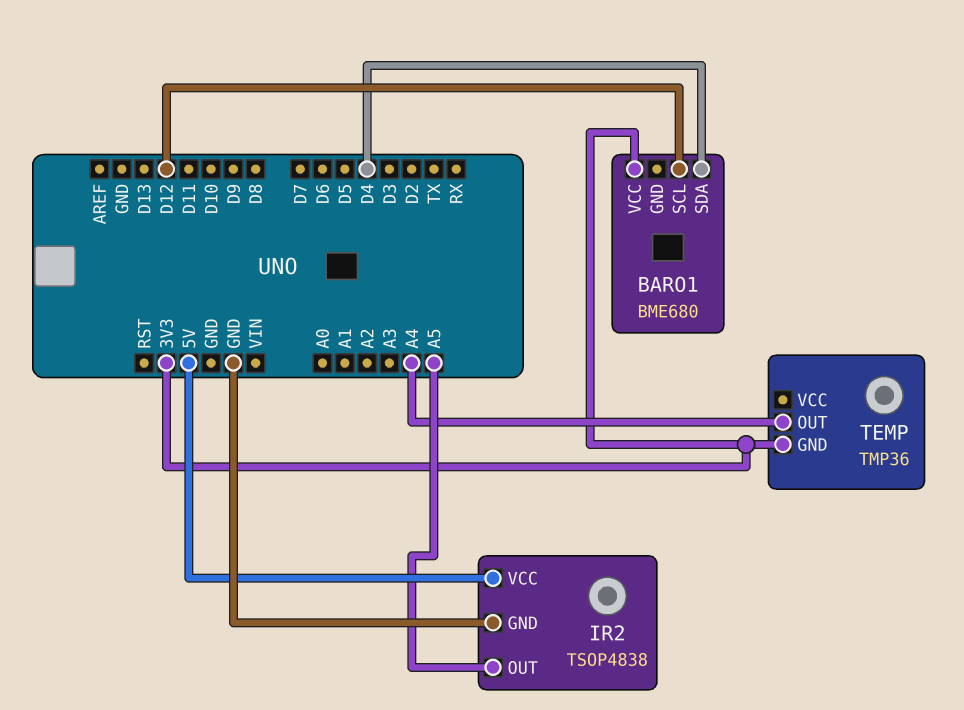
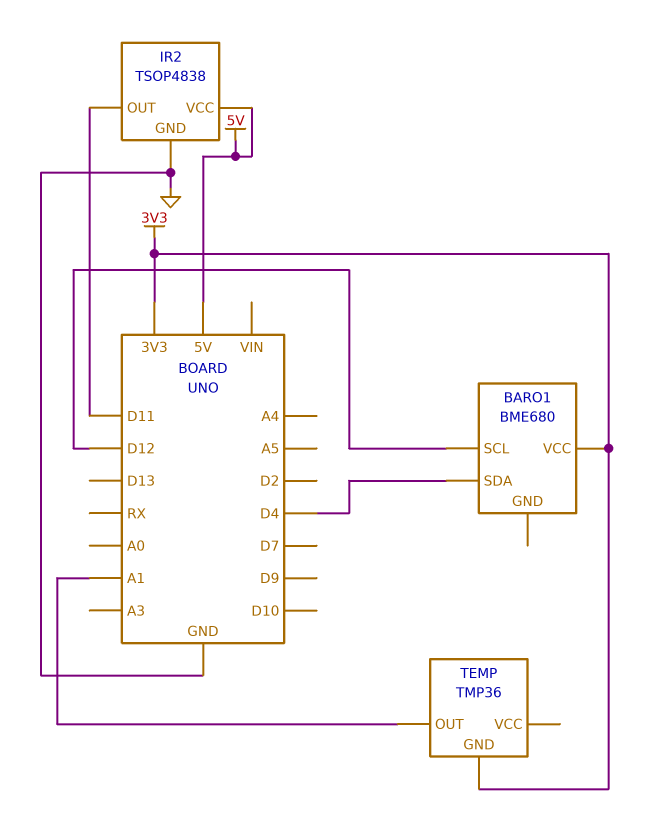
IR2 pin OUT: A5 -> D11
TEMP pin OUT: A4 -> A1

